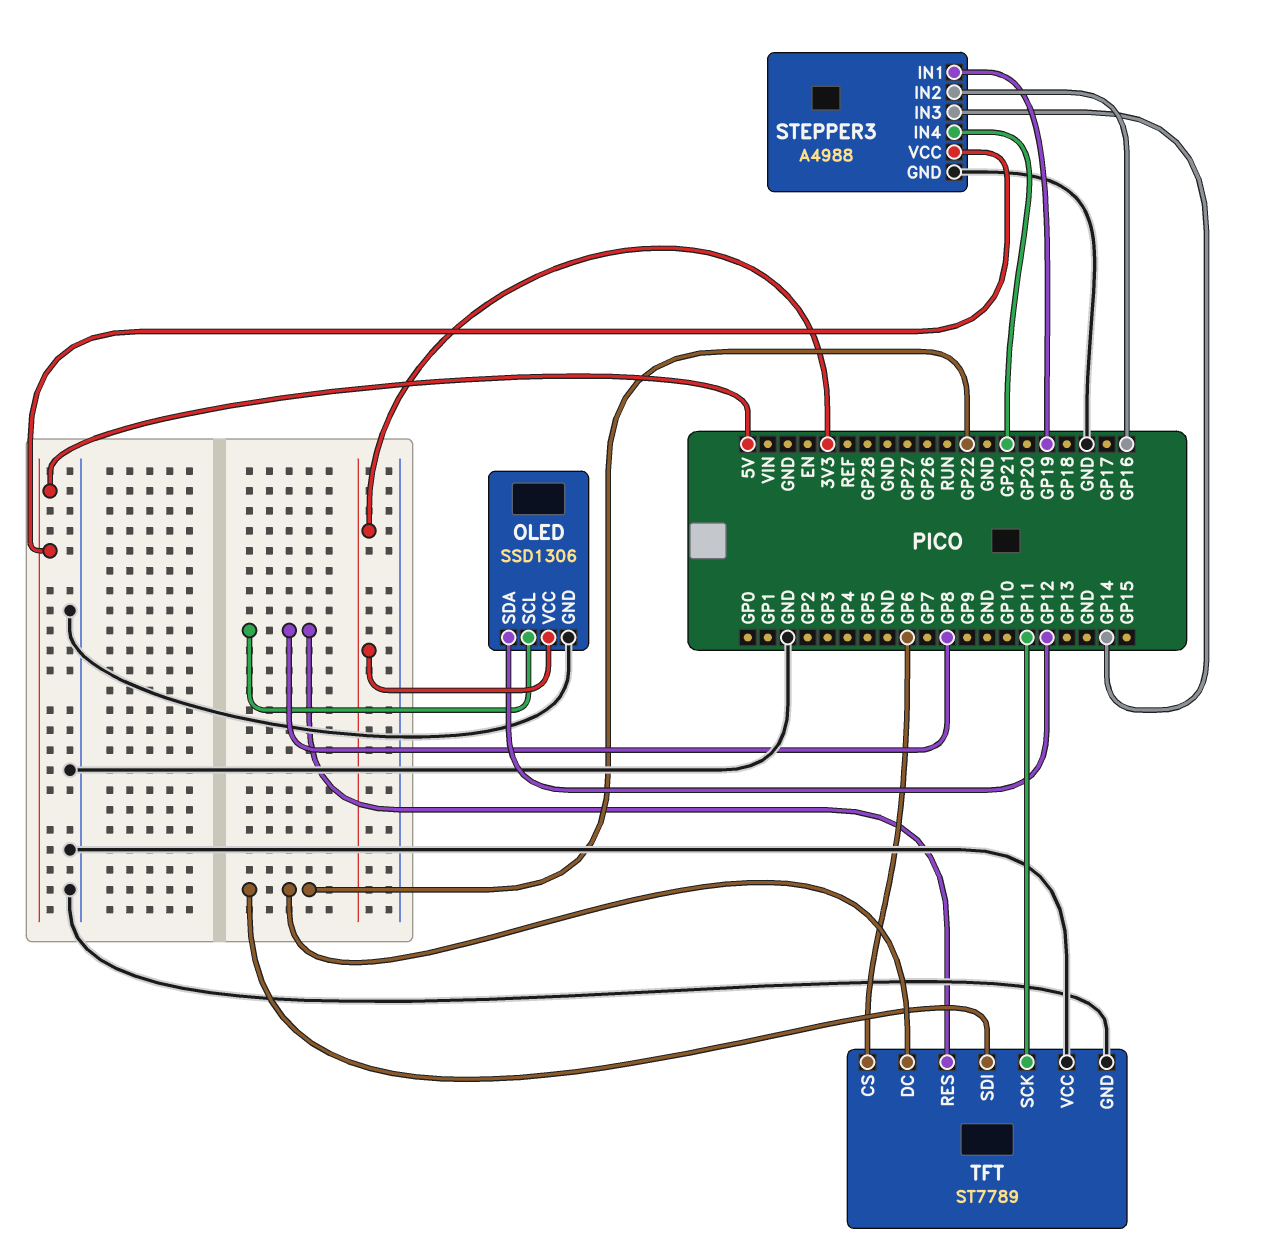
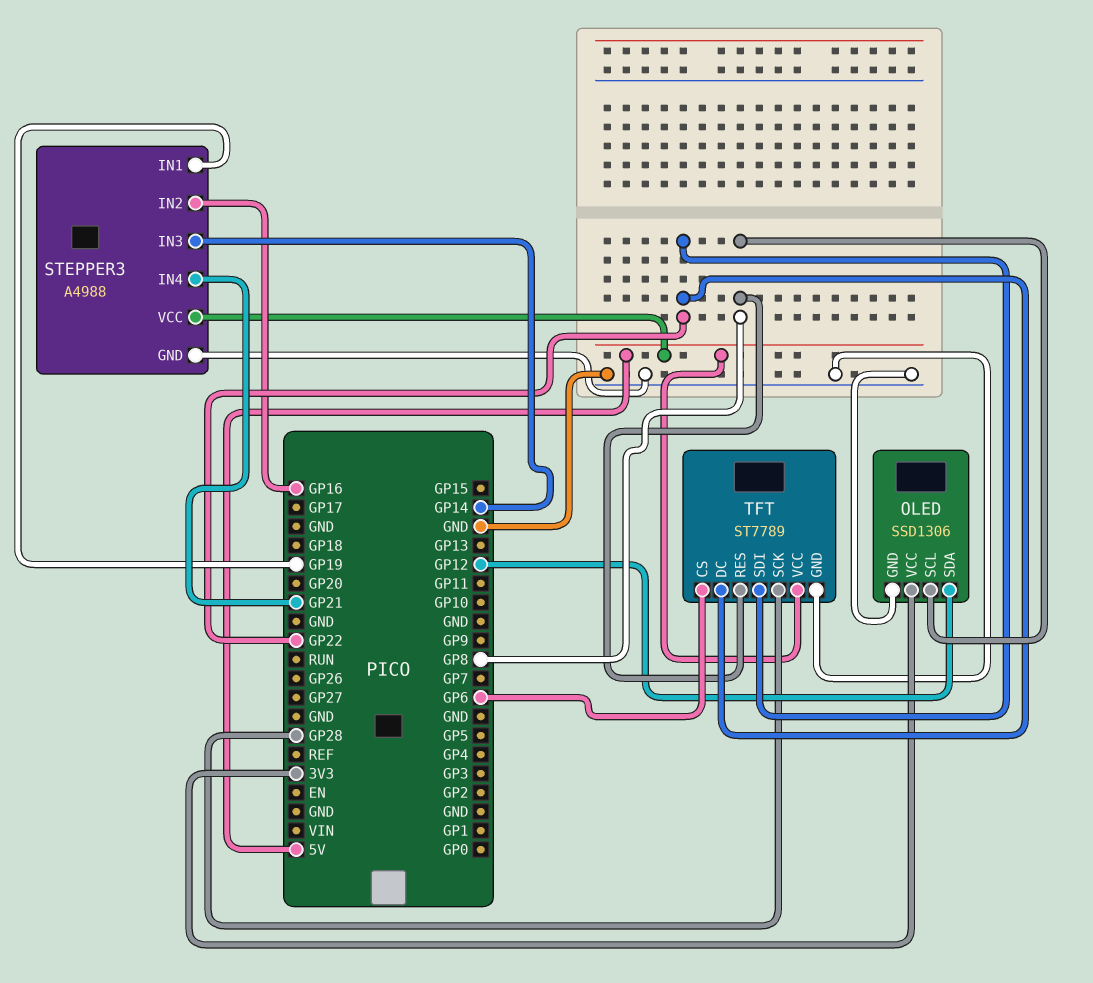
TFT pin SCK: GP11 -> GP28
TFT pin VCC: GND -> 5V

